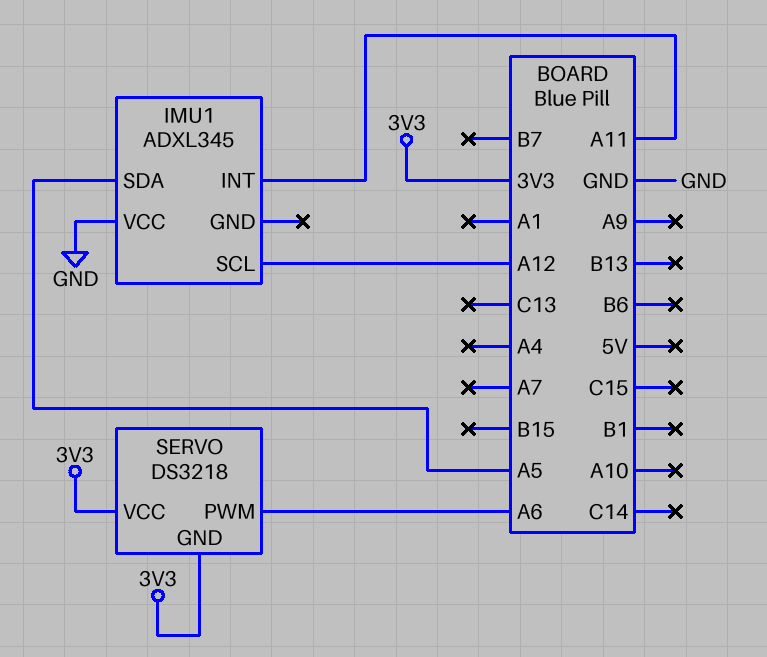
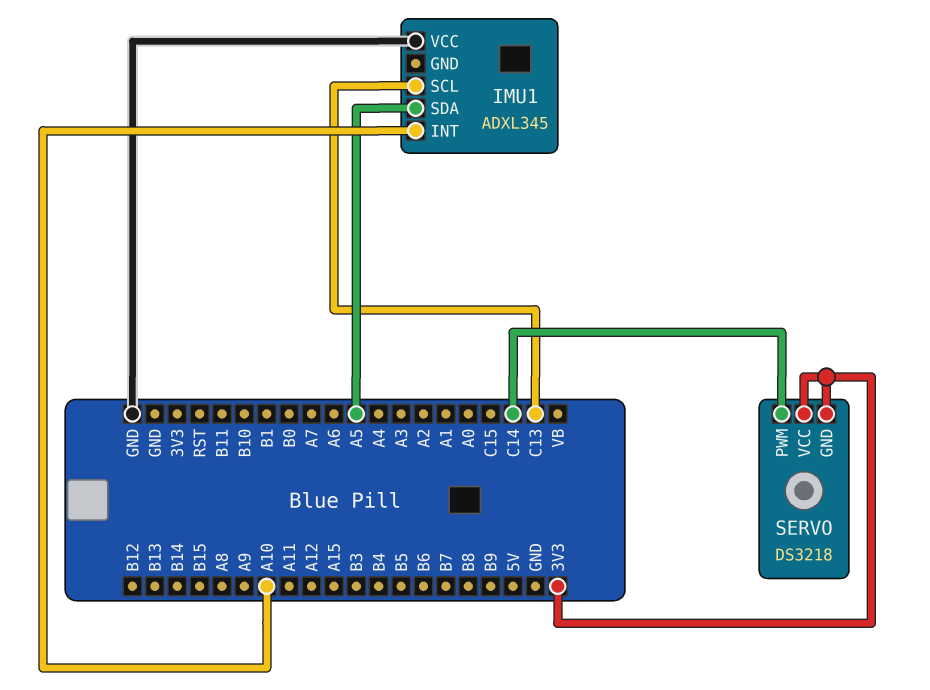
IMU1 pin INT: A11 -> A10
IMU1 pin SCL: A12 -> C13
SERVO pin PWM: A6 -> C14

